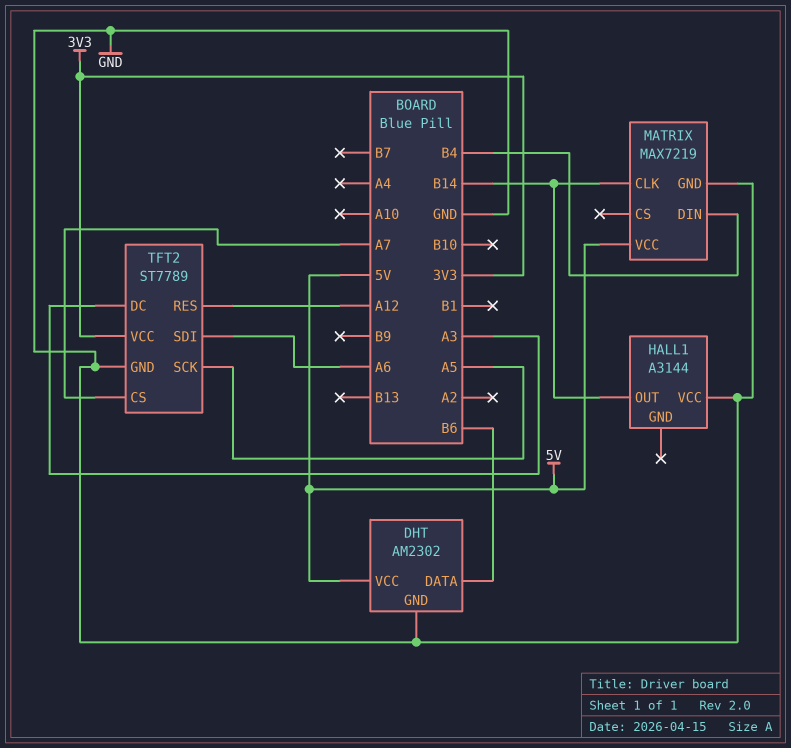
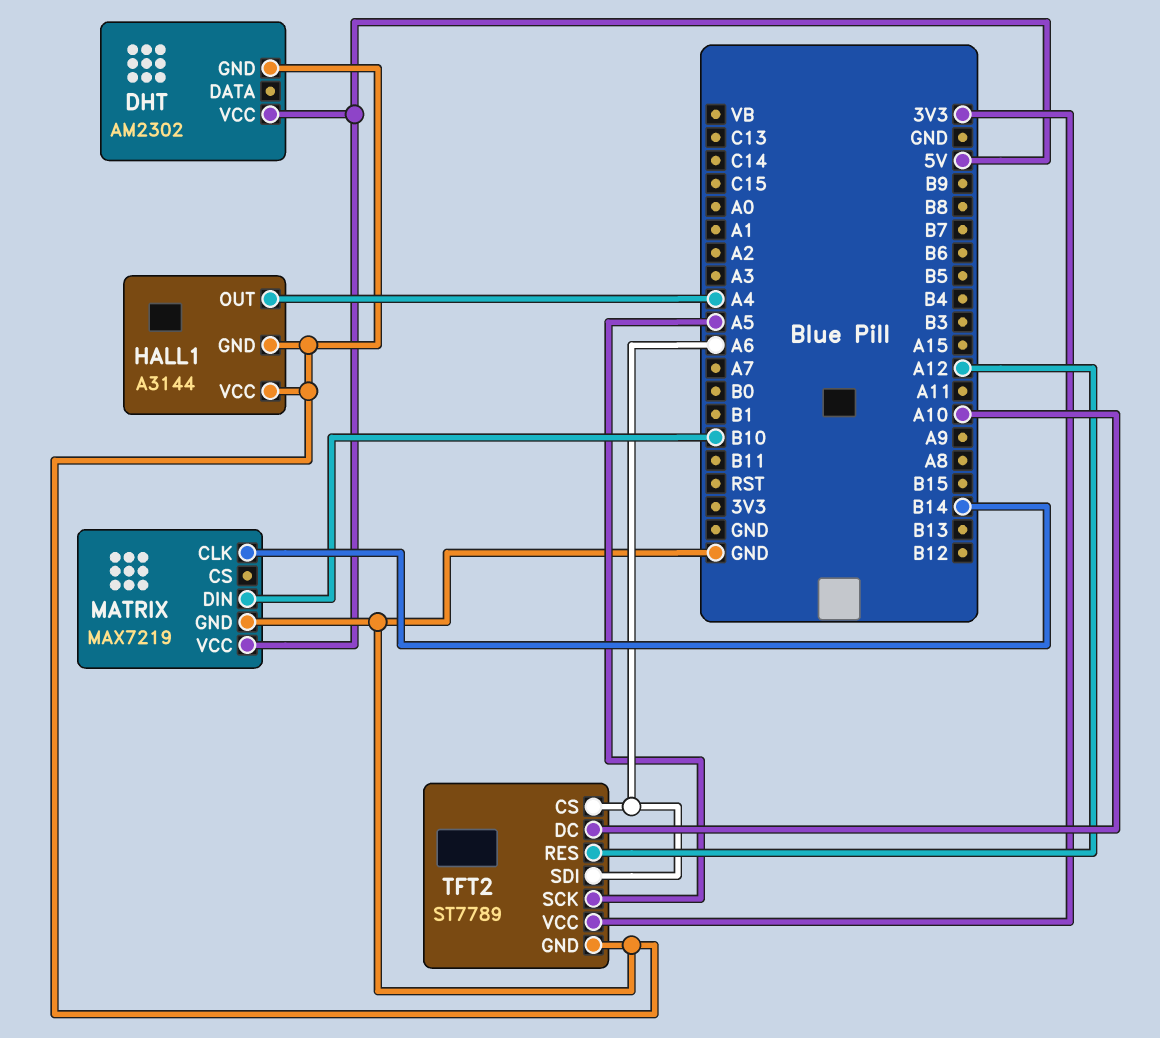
DHT pin DATA: B6 -> none
HALL1 pin GND: none -> GND
HALL1 pin OUT: B14 -> A4
MATRIX pin DIN: B4 -> B10
TFT2 pin CS: A7 -> A6
TFT2 pin DC: A3 -> A10

